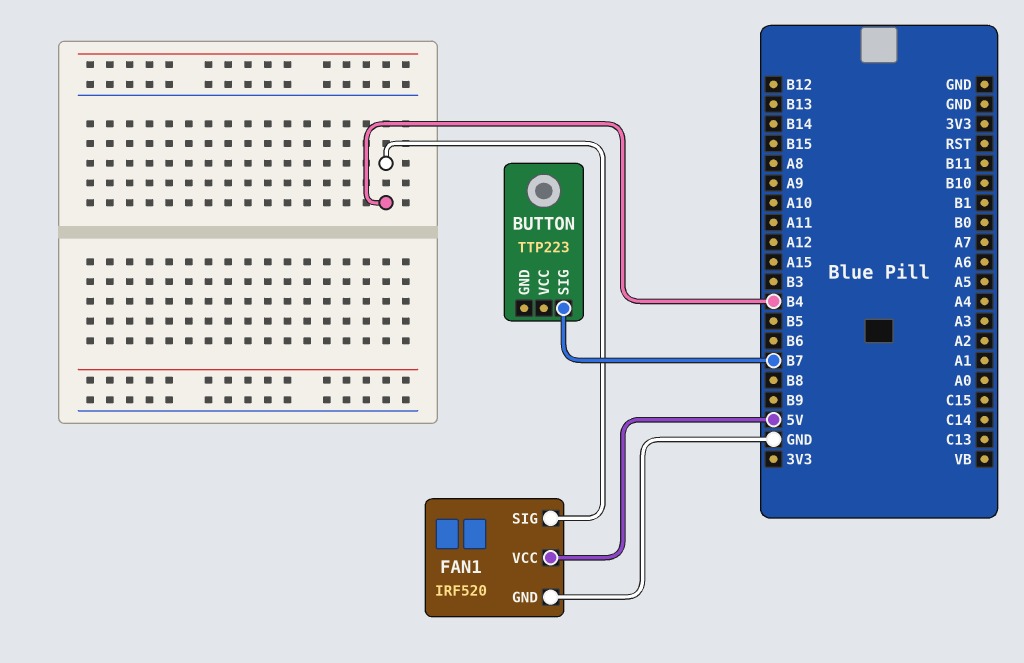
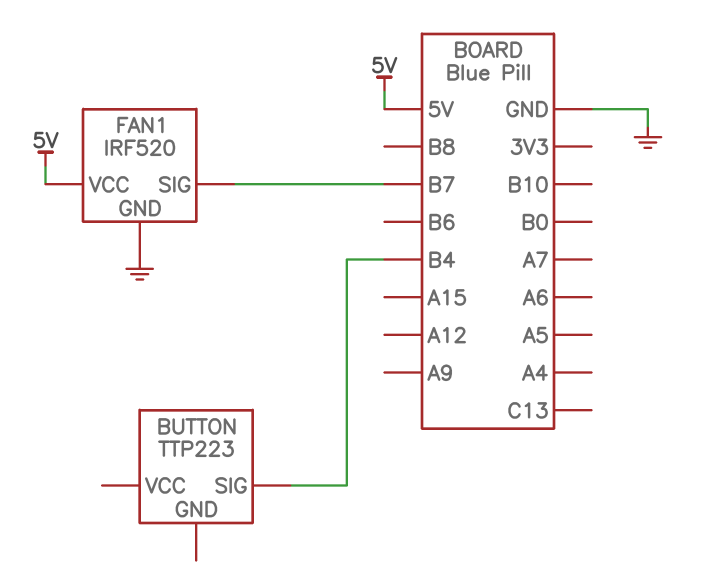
BUTTON pin SIG: B7 -> B4
FAN1 pin SIG: B4 -> B7

